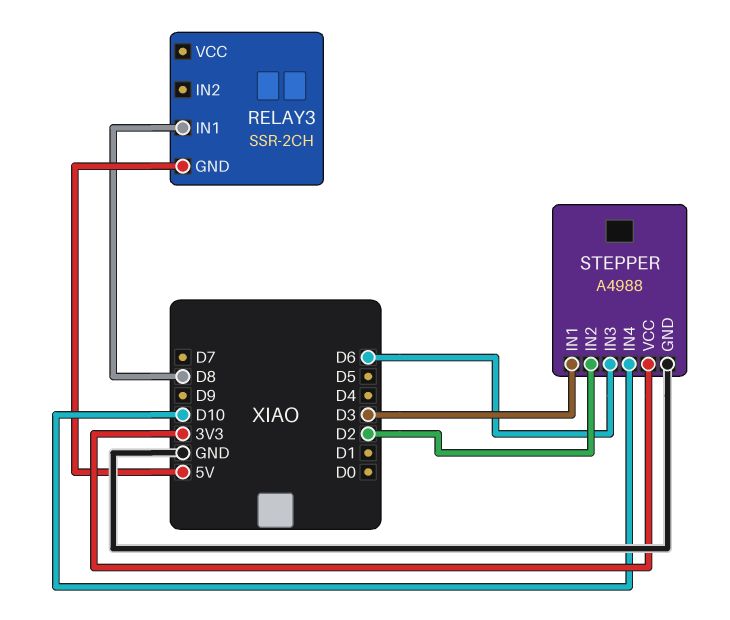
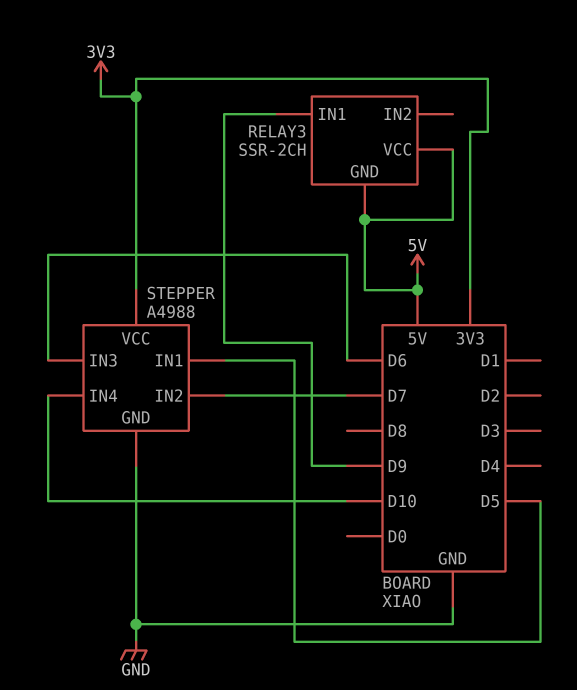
RELAY3 pin IN1: D8 -> D9
RELAY3 pin VCC: none -> 5V
STEPPER pin IN1: D3 -> D5
STEPPER pin IN2: D2 -> D7

